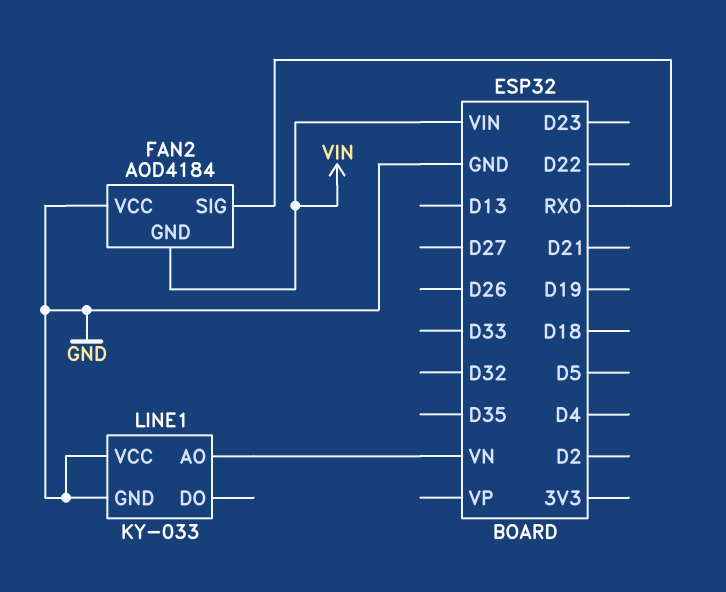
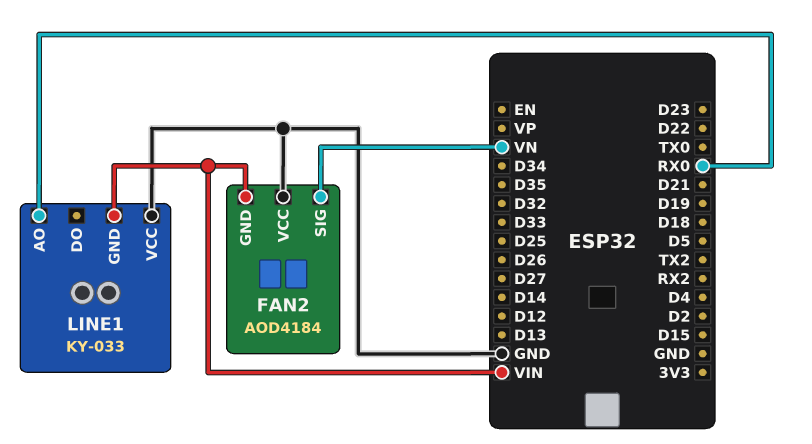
FAN2 pin SIG: RX0 -> VN
LINE1 pin AO: VN -> RX0
LINE1 pin GND: GND -> VIN

